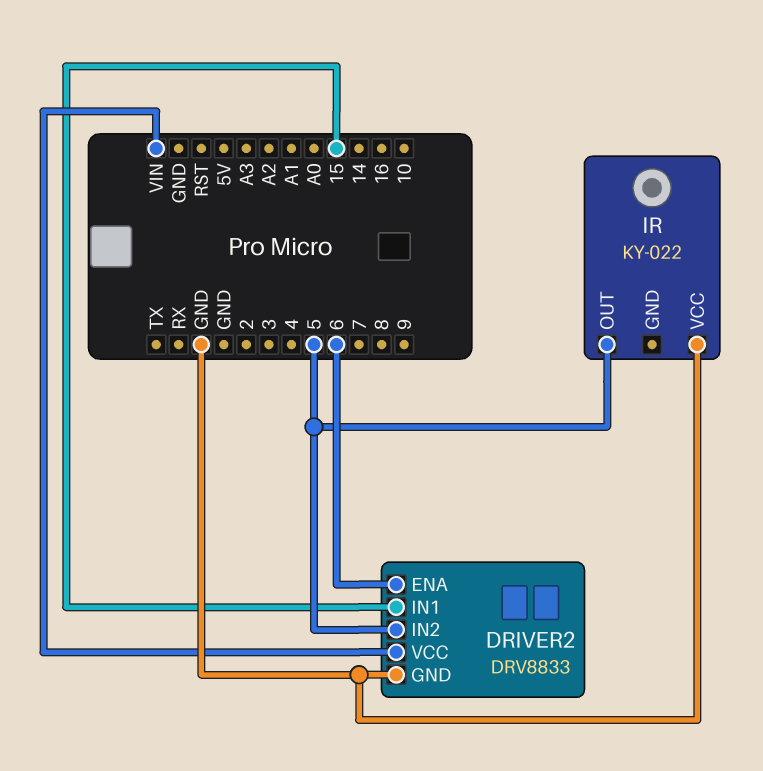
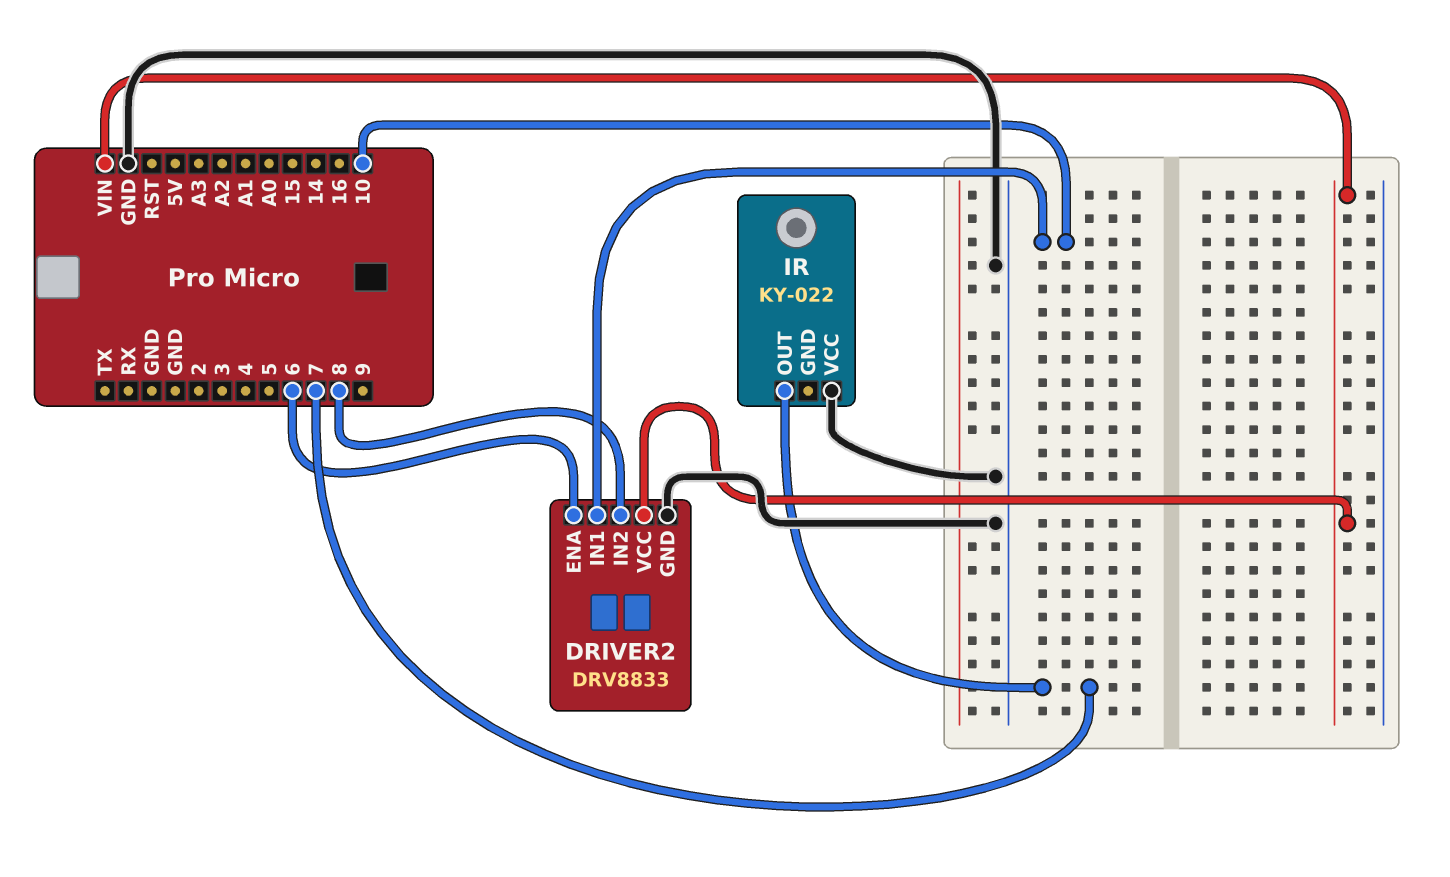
DRIVER2 pin IN1: 15 -> 10
DRIVER2 pin IN2: 5 -> 8
IR pin OUT: 5 -> 7

